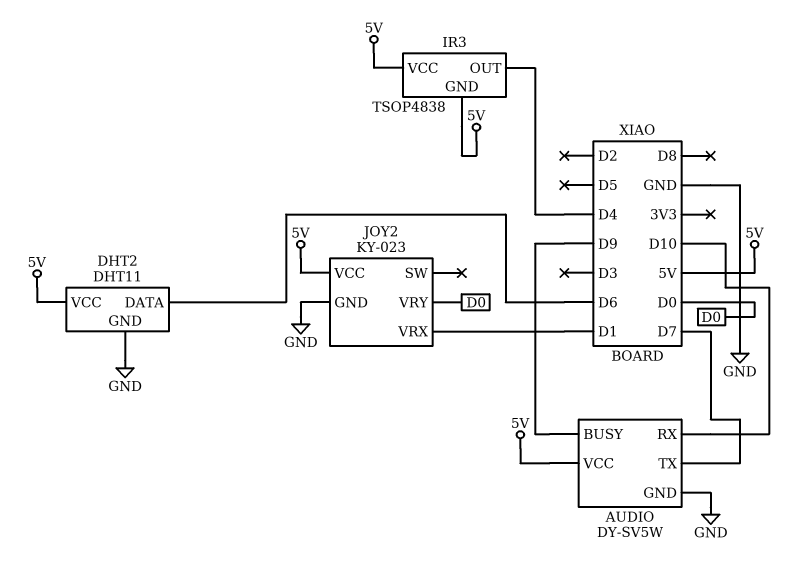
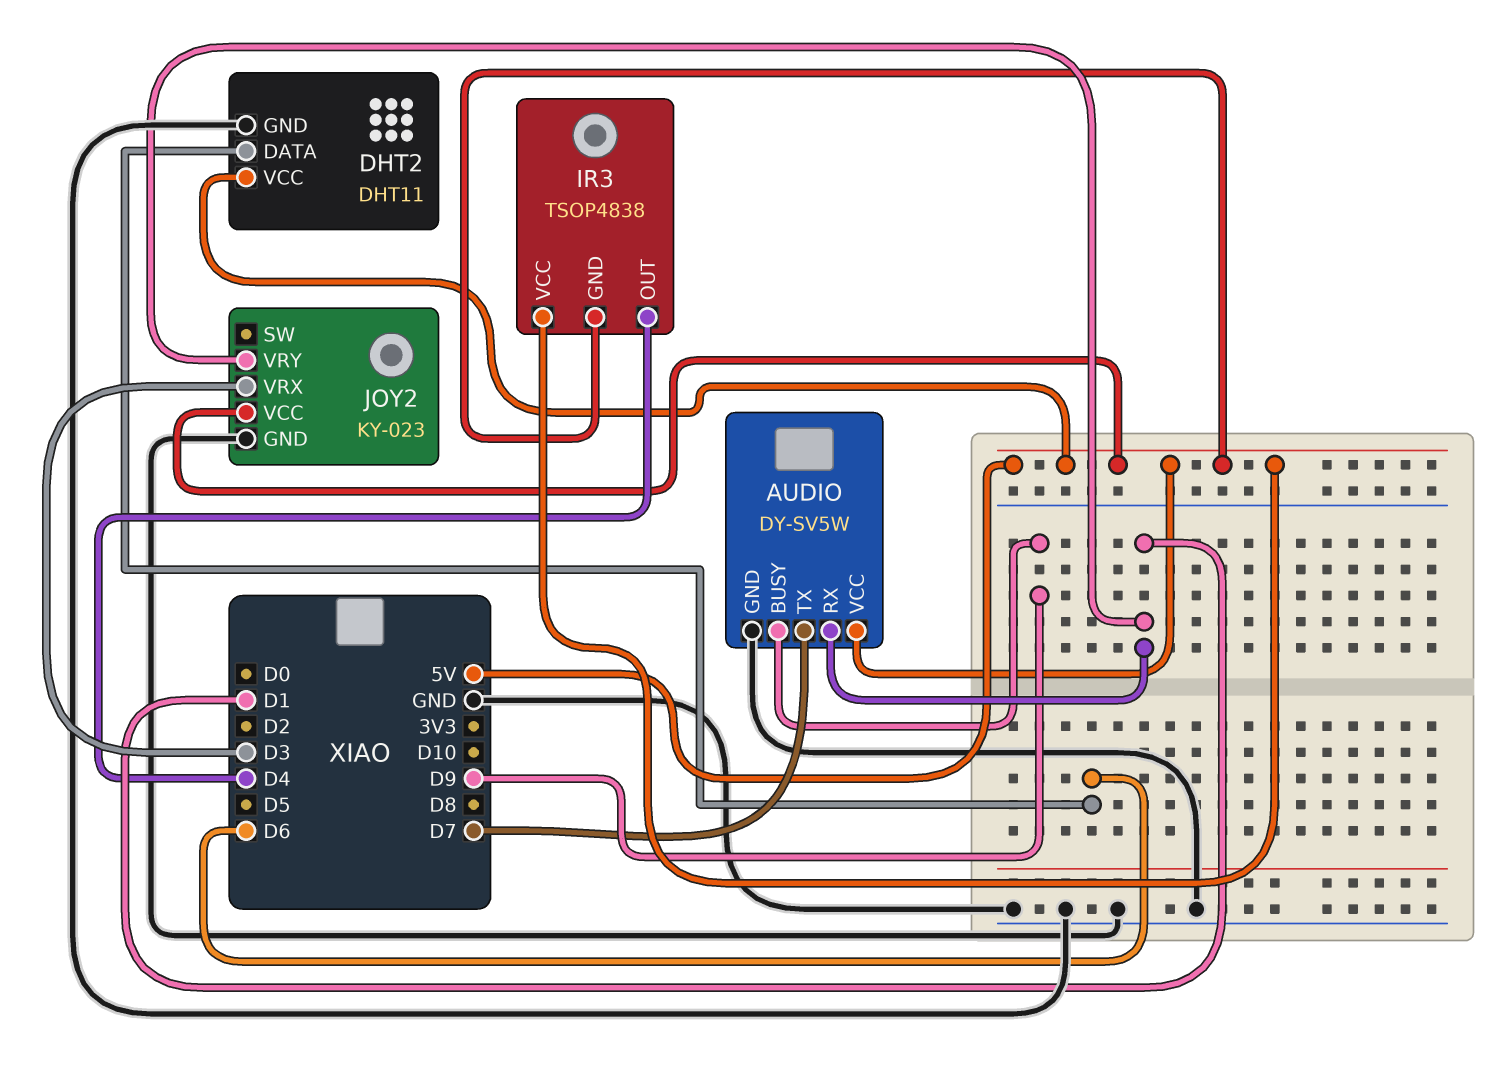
AUDIO pin RX: D10 -> D1
JOY2 pin VRX: D1 -> D3
JOY2 pin VRY: D0 -> D1

